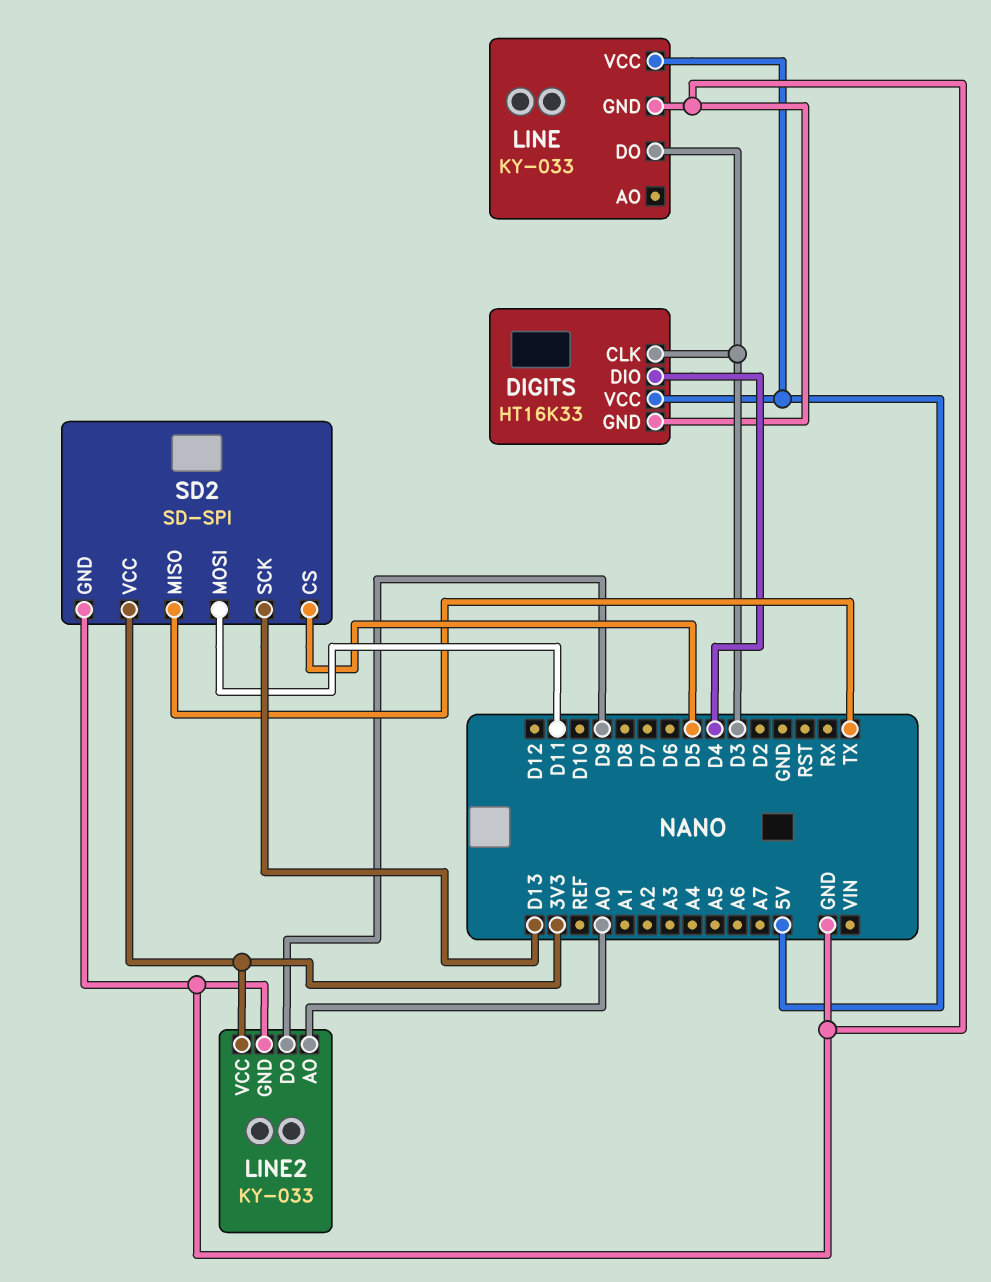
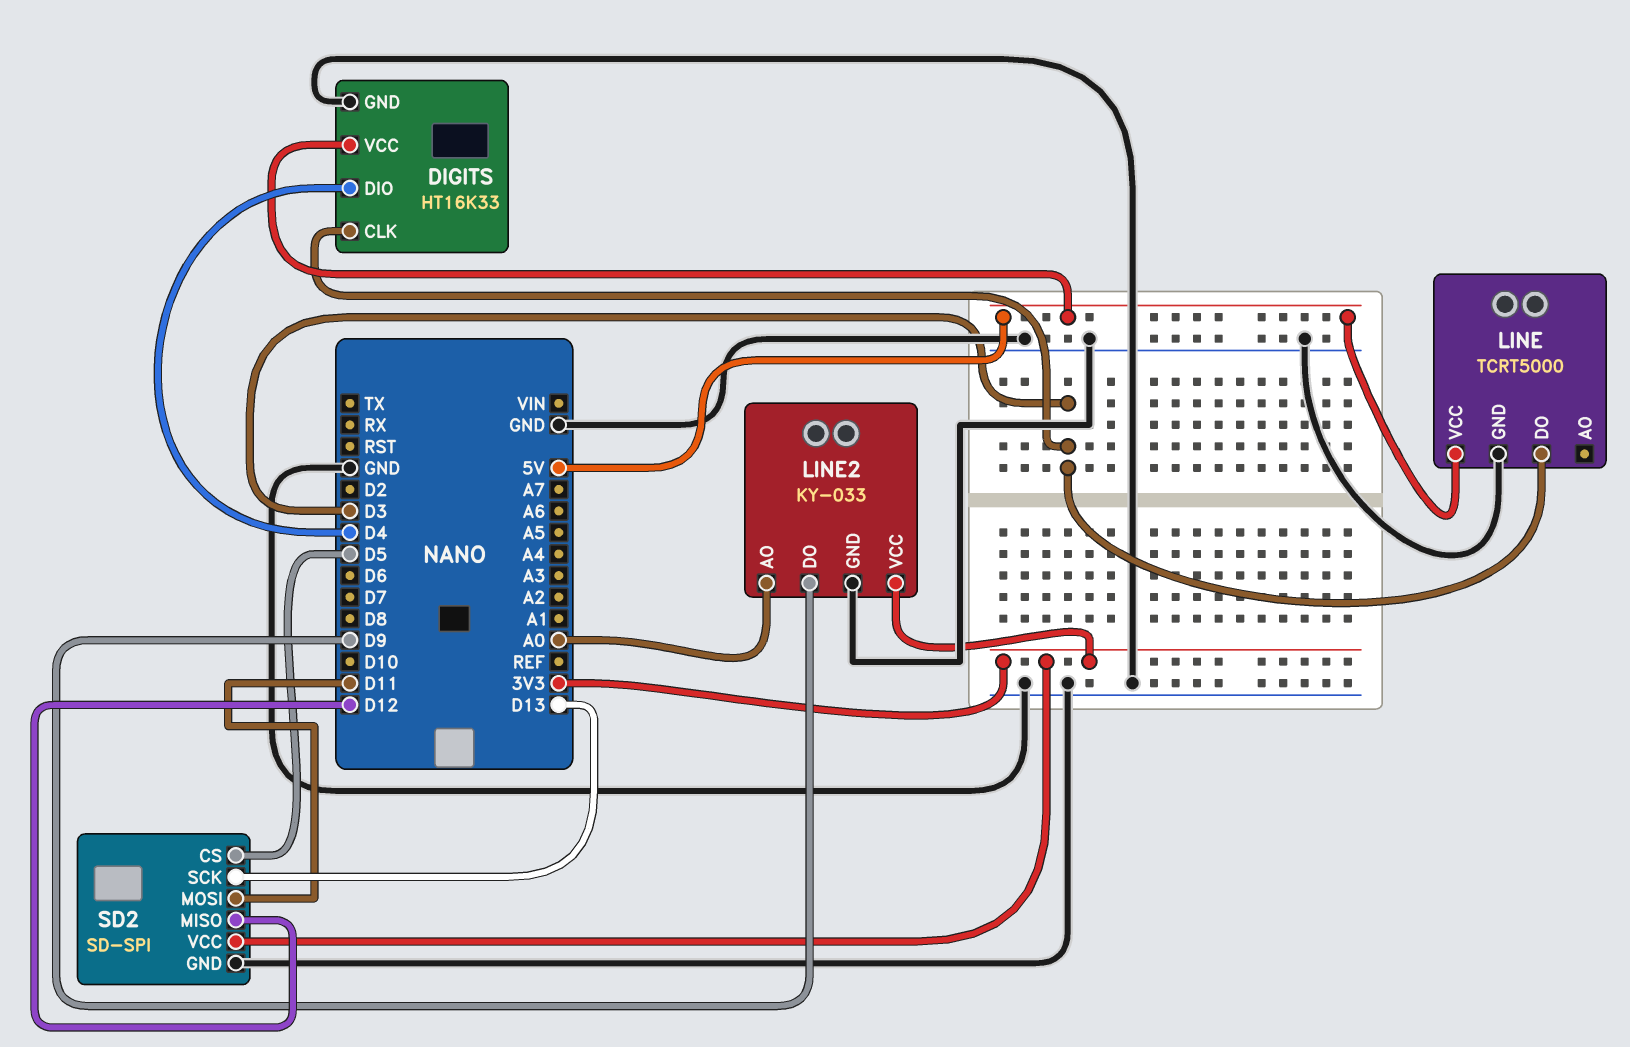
LINE: KY-033 -> TCRT5000
SD2 pin MISO: TX -> D12

